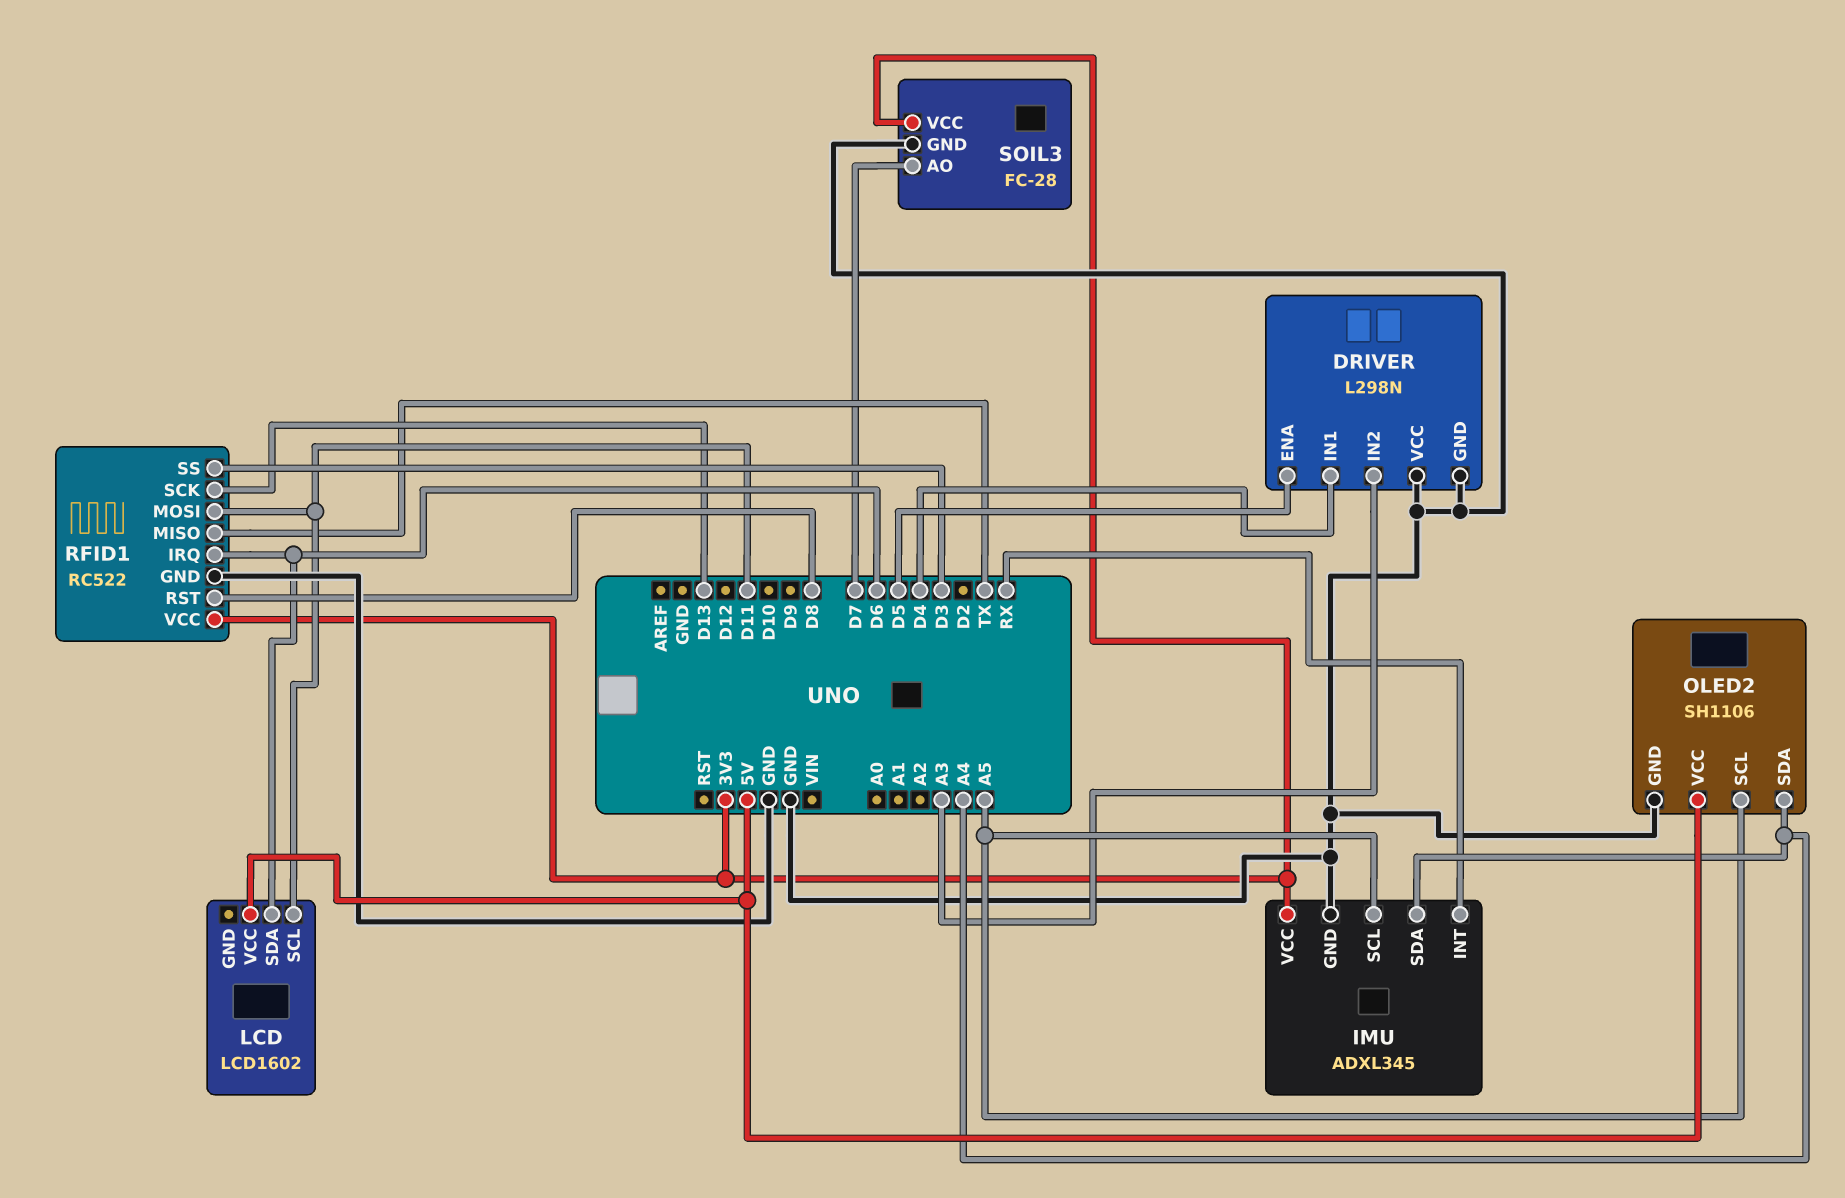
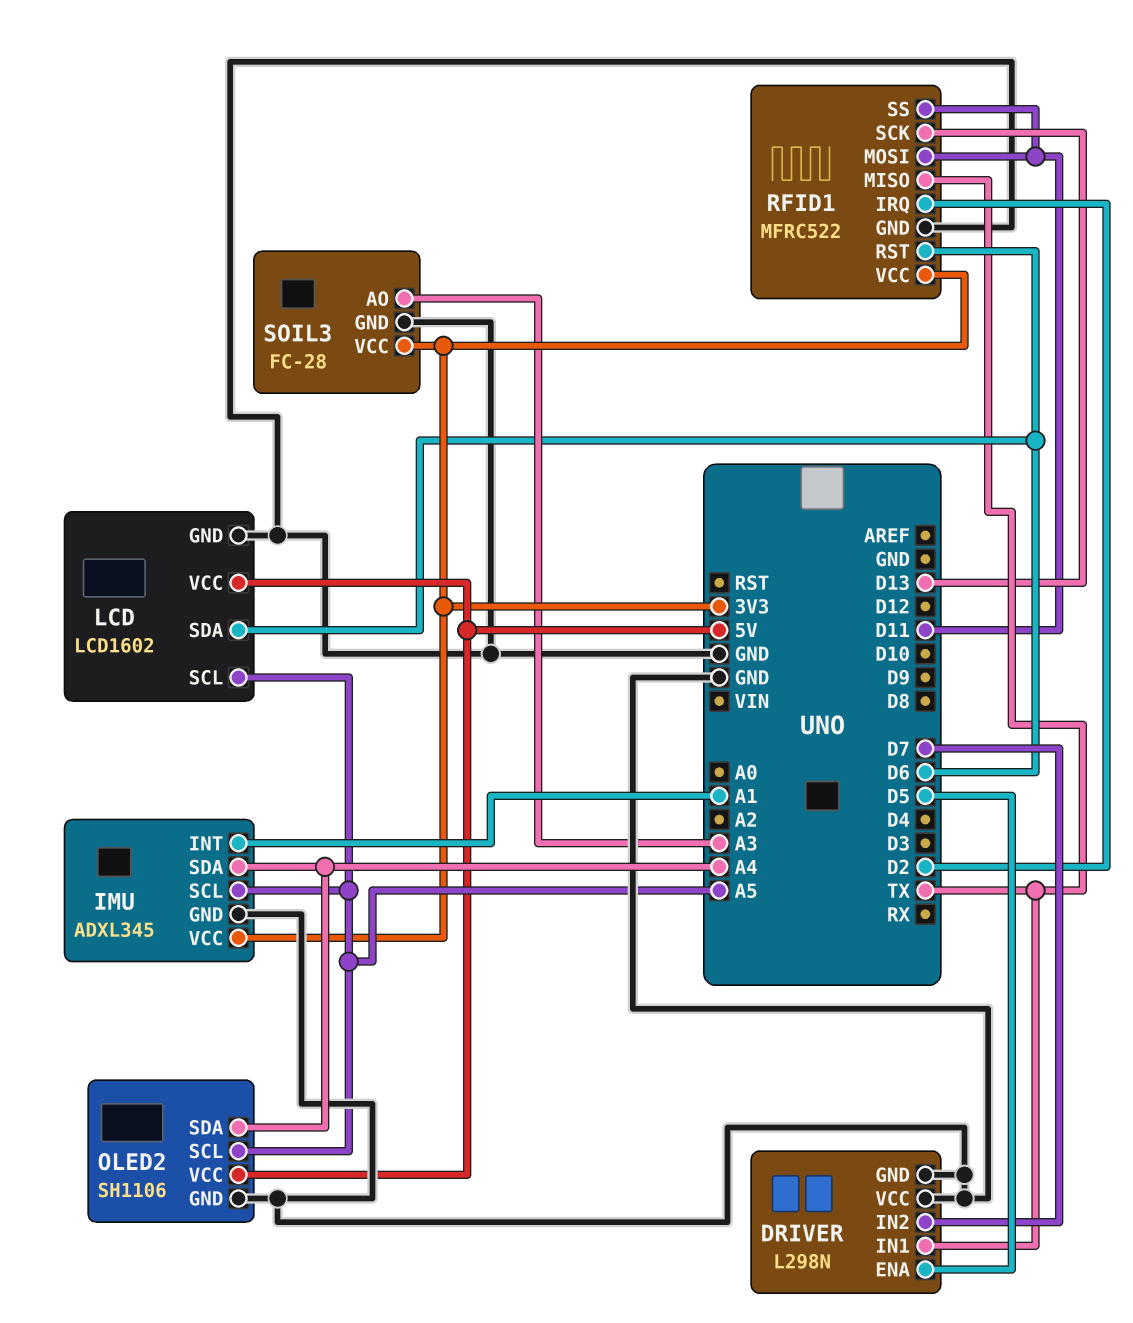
DRIVER pin IN1: D4 -> TX
DRIVER pin IN2: A3 -> D7
IMU pin INT: RX -> A1
LCD pin GND: none -> GND
LCD pin SCL: D11 -> A5
RFID1: RC522 -> MFRC522
RFID1 pin IRQ: D6 -> D2
RFID1 pin RST: D8 -> D6
RFID1 pin SS: D3 -> D11
SOIL3 pin AO: D7 -> A3

